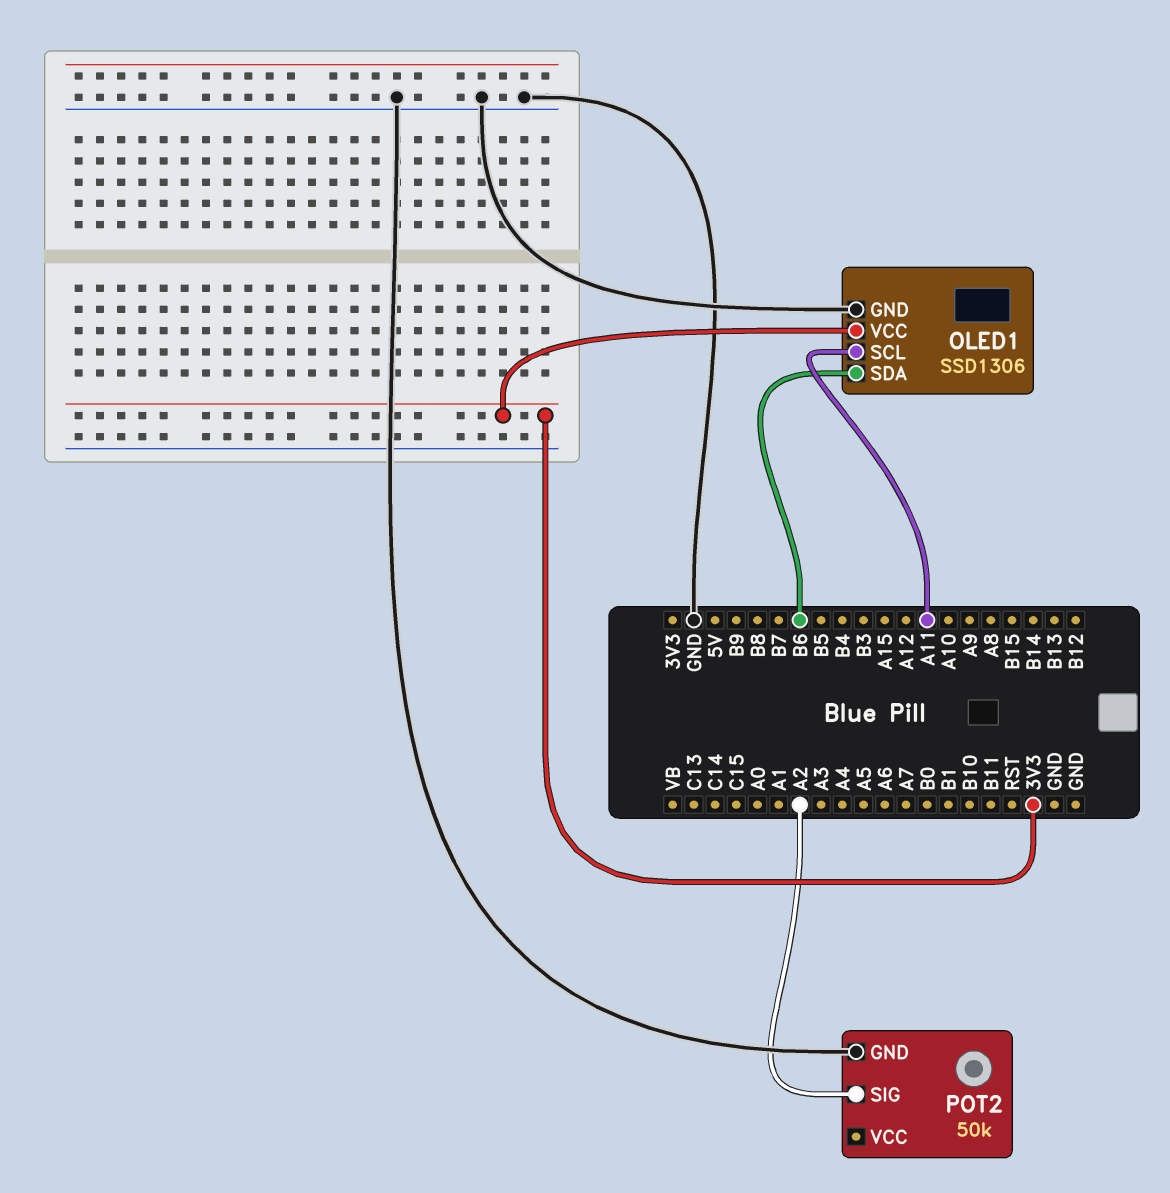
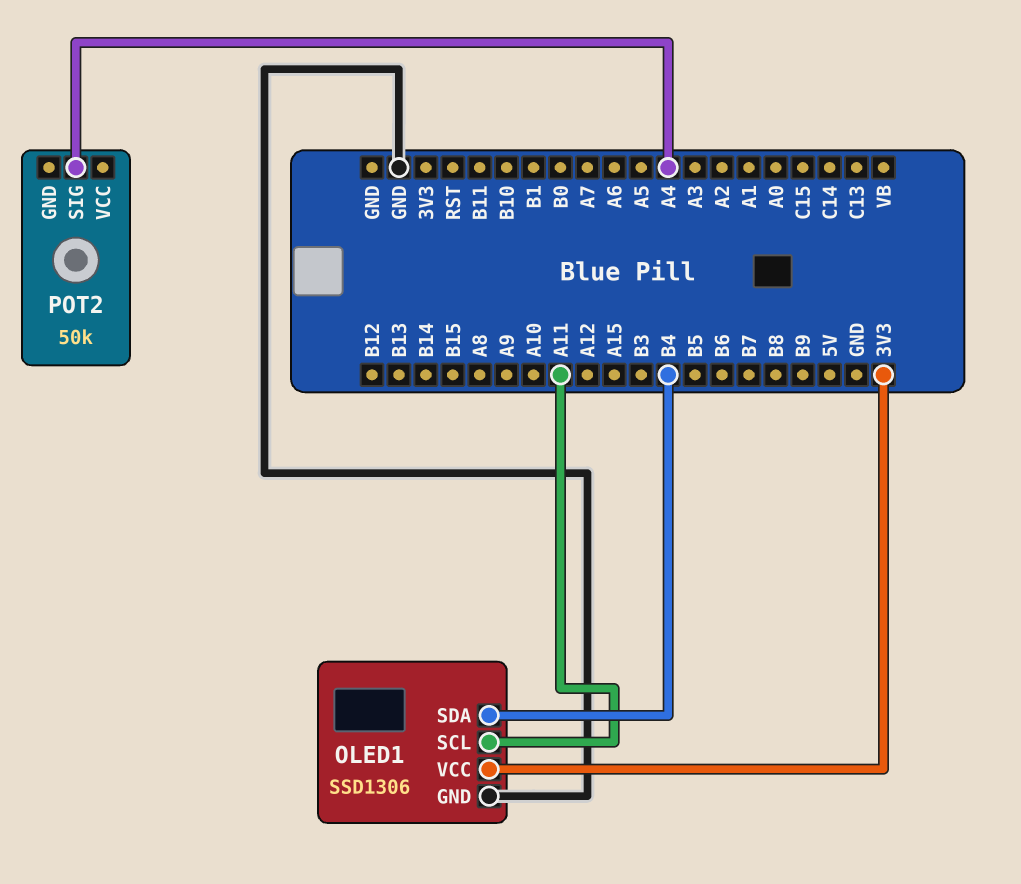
OLED1 pin SDA: B6 -> B4
POT2 pin GND: GND -> none
POT2 pin SIG: A2 -> A4

